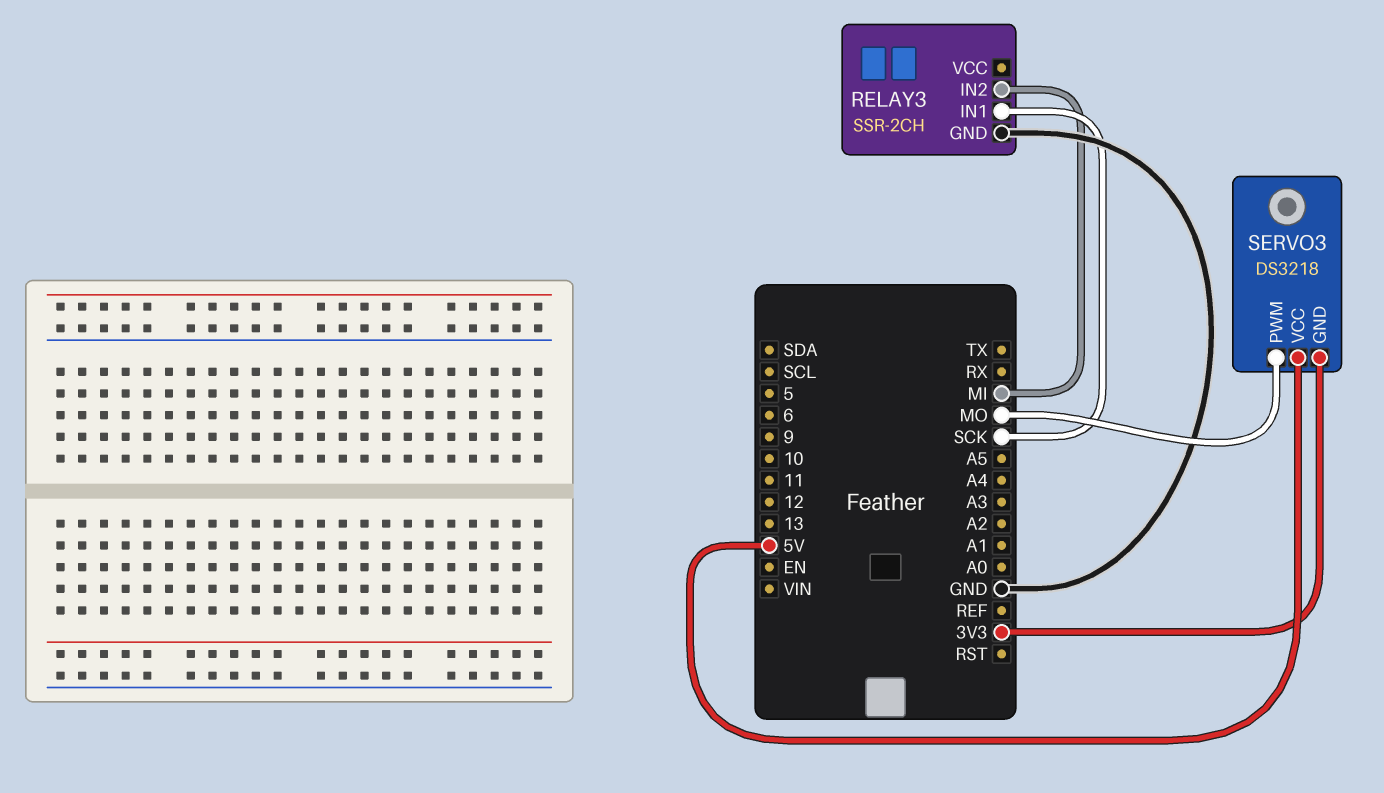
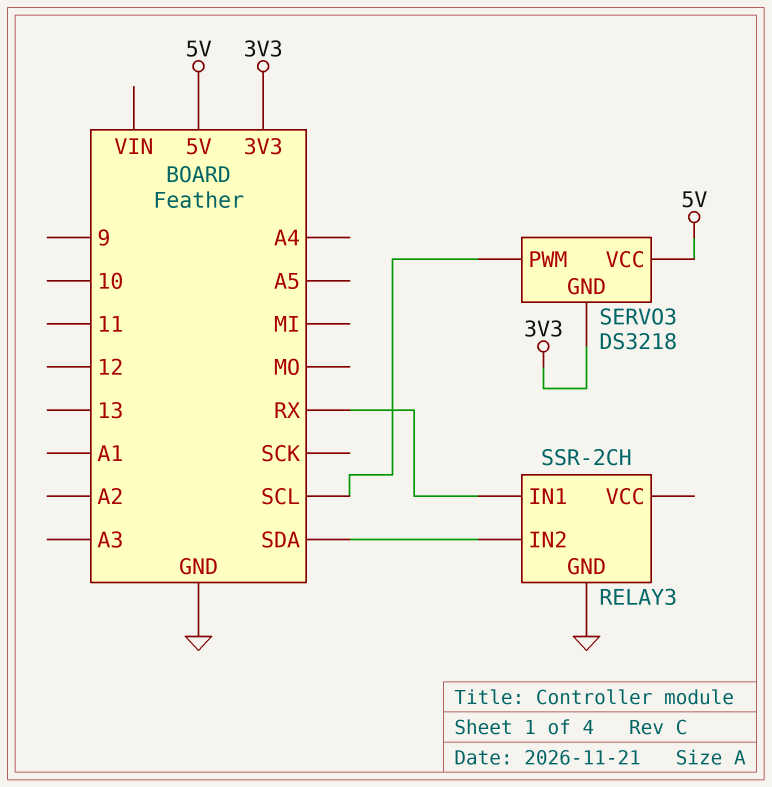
RELAY3 pin IN1: SCK -> RX
RELAY3 pin IN2: MI -> SDA
SERVO3 pin PWM: MO -> SCL

